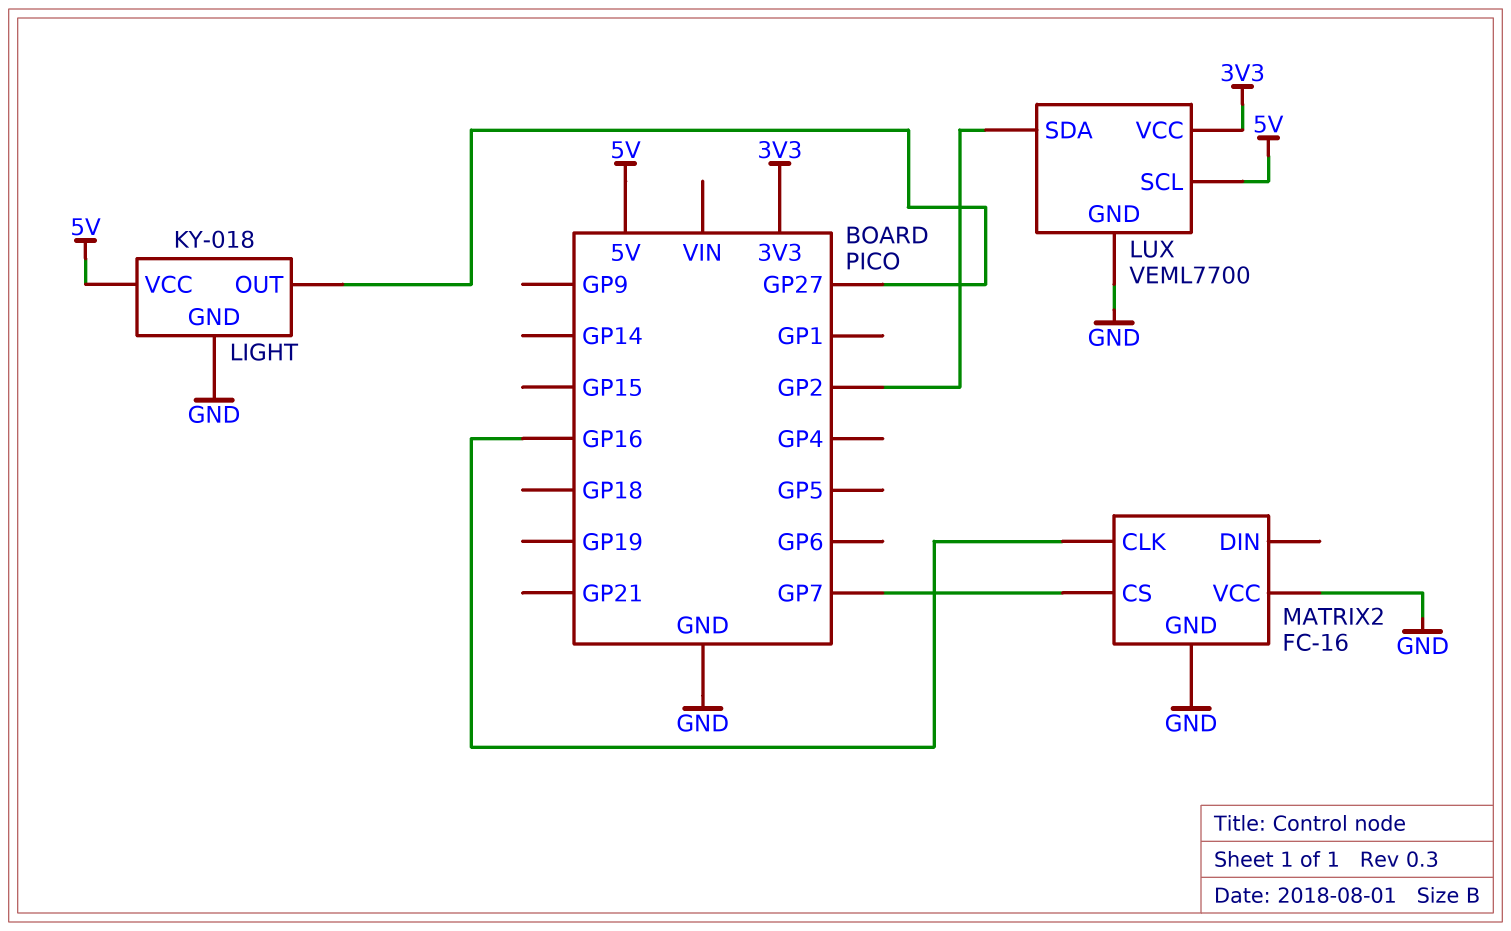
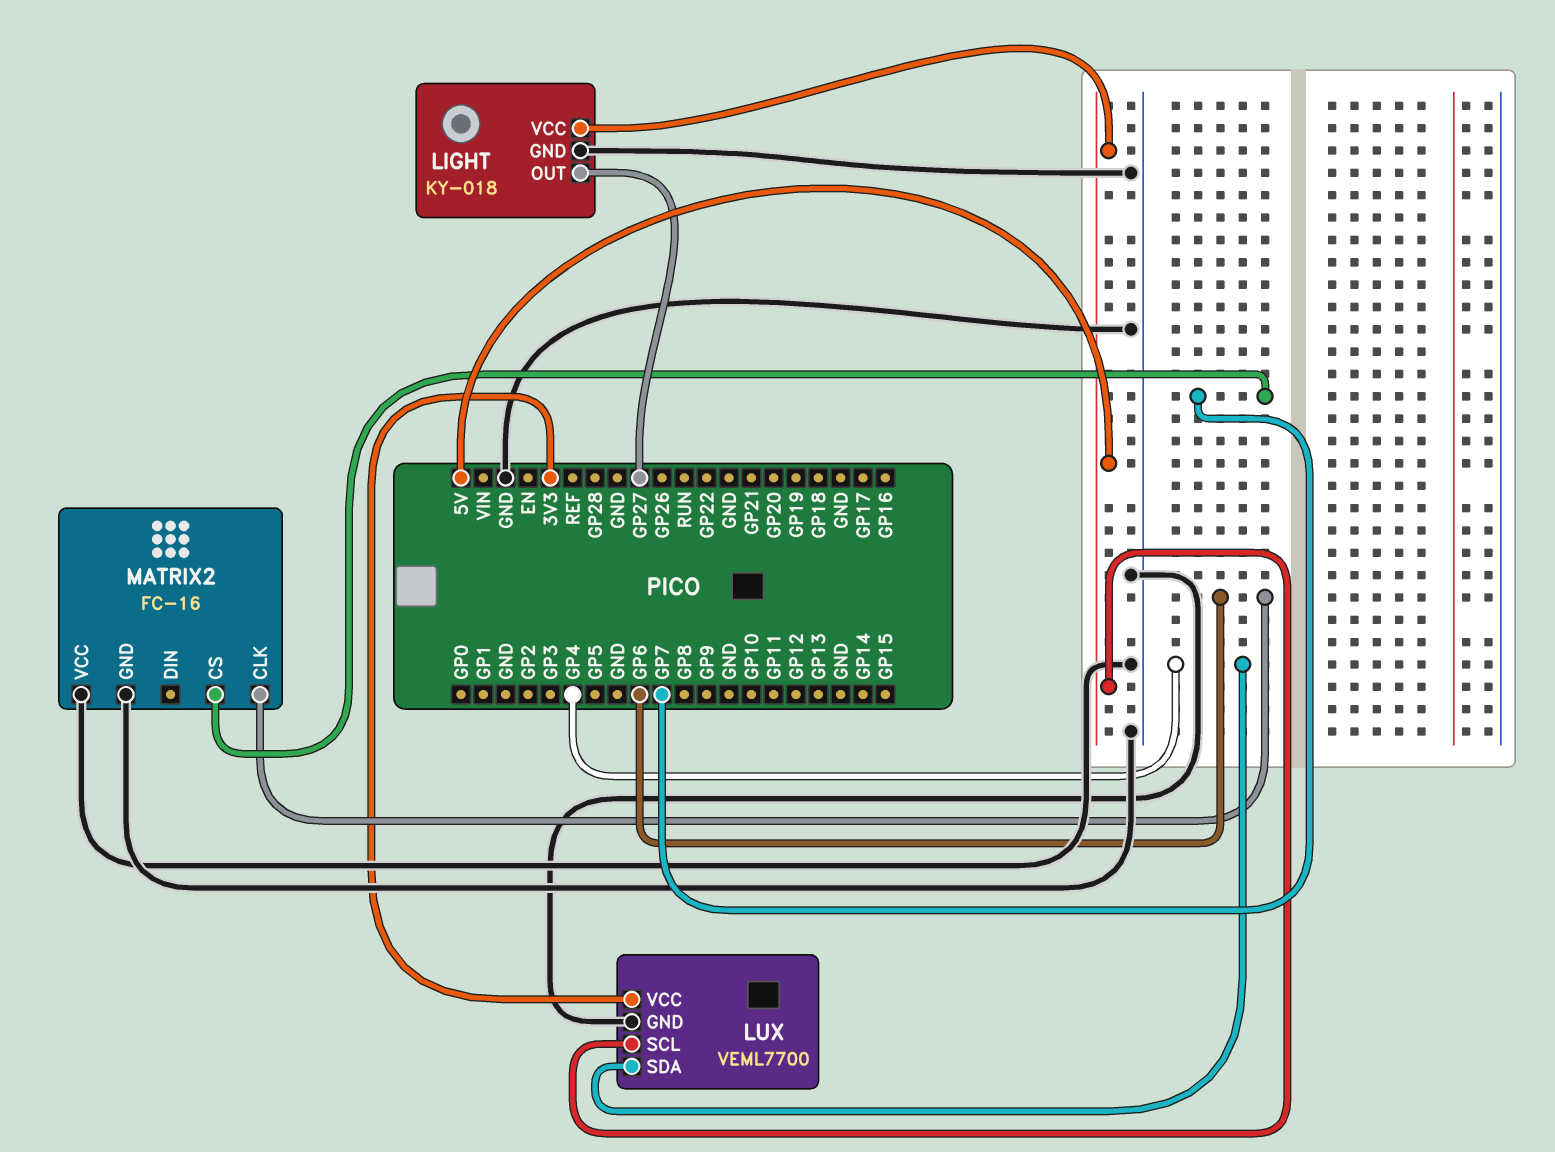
LUX pin SDA: GP2 -> GP4
MATRIX2 pin CLK: GP16 -> GP6

